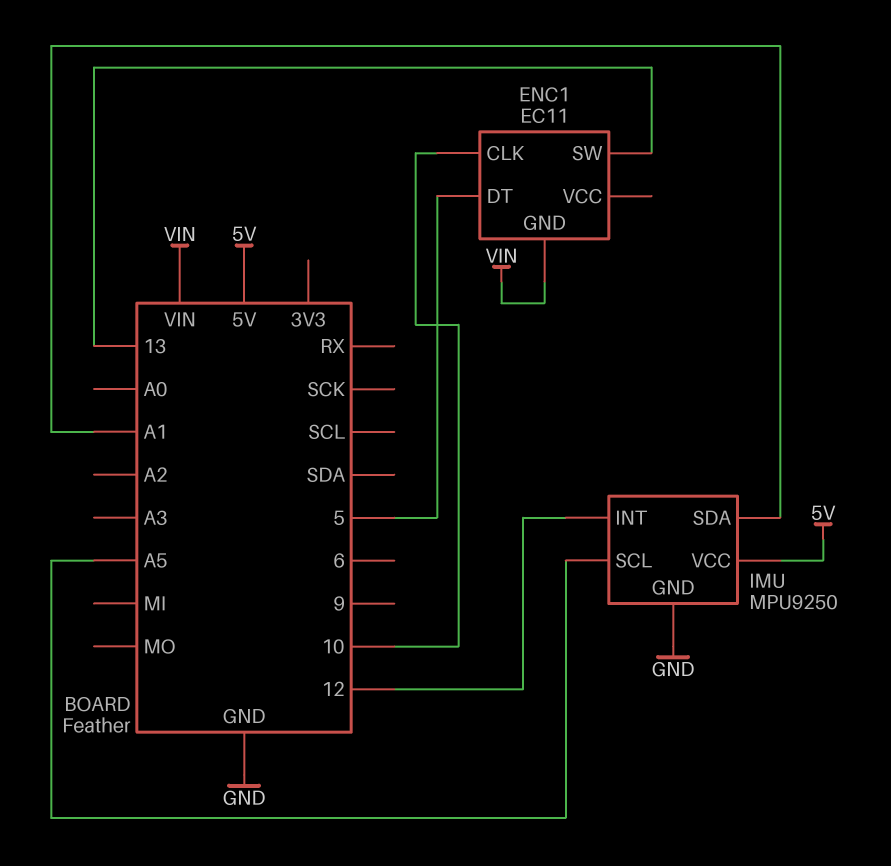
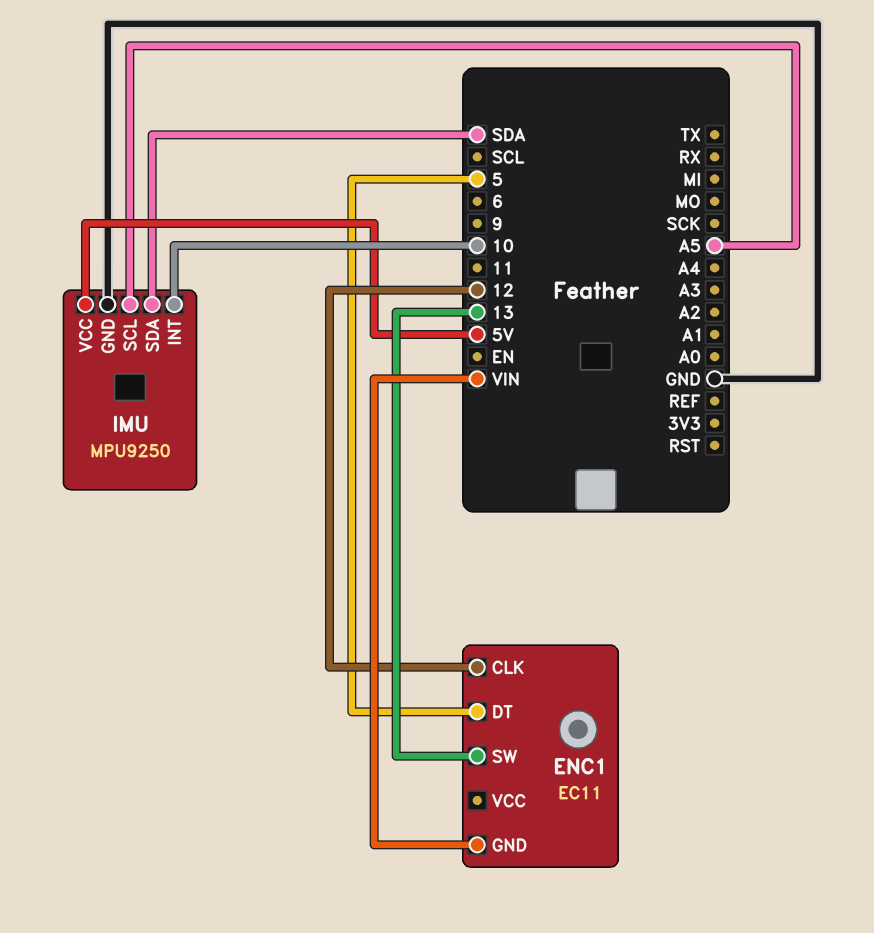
ENC1 pin CLK: 10 -> 12
IMU pin INT: 12 -> 10
IMU pin SDA: A1 -> SDA

